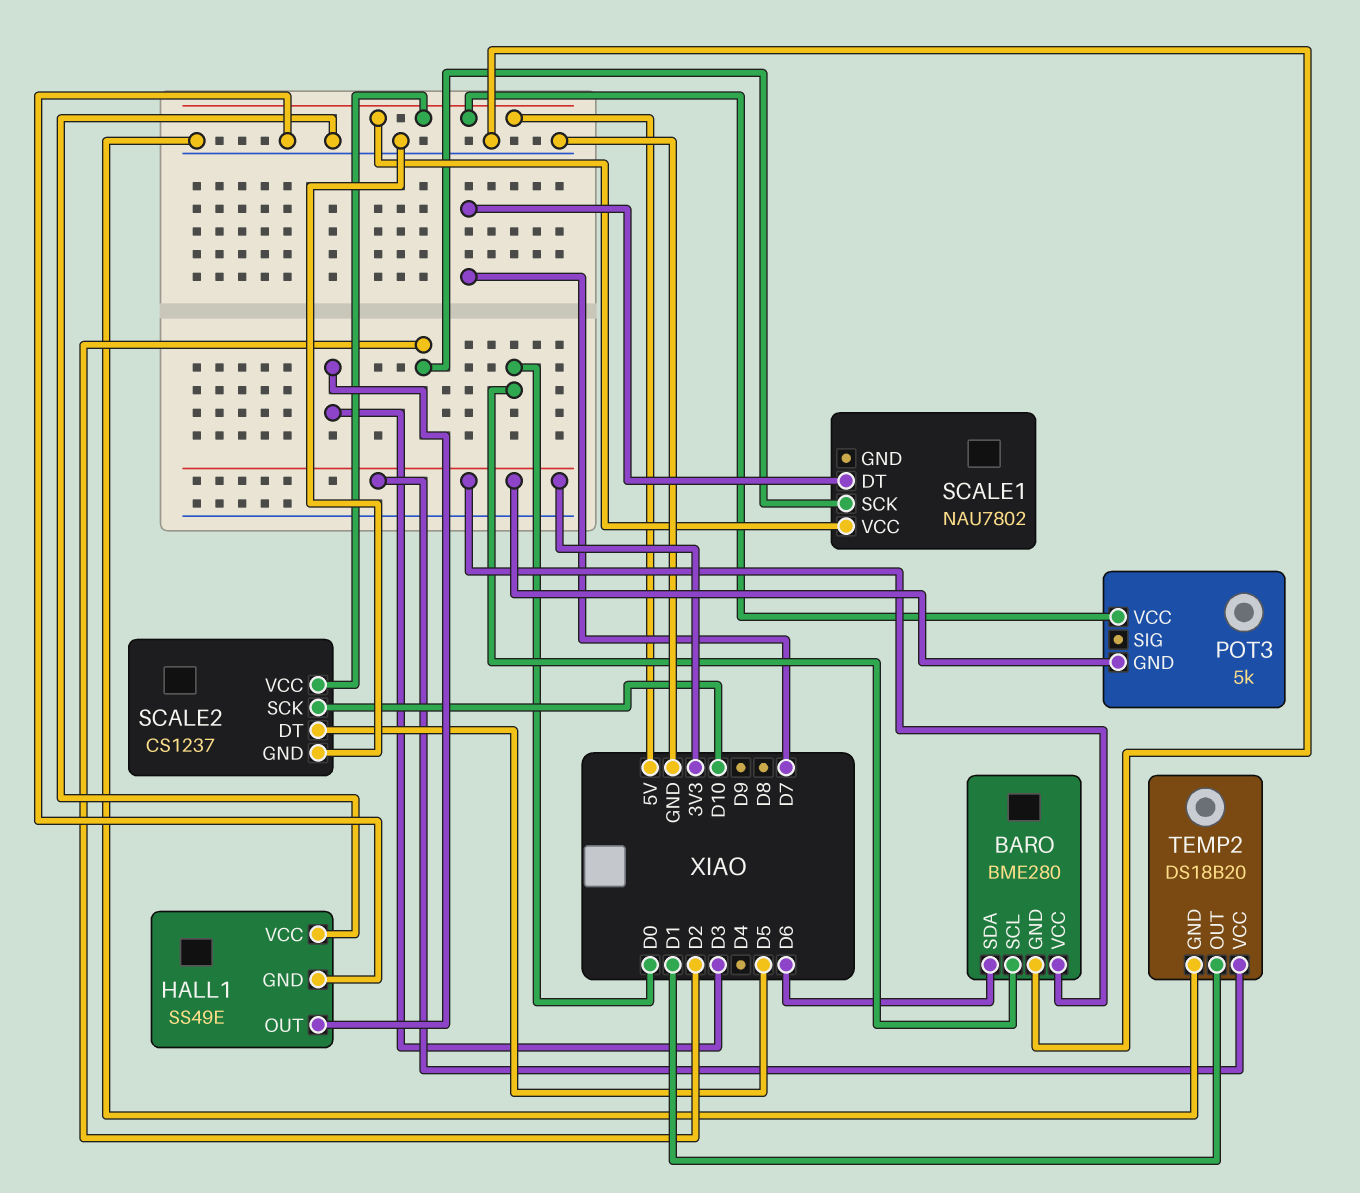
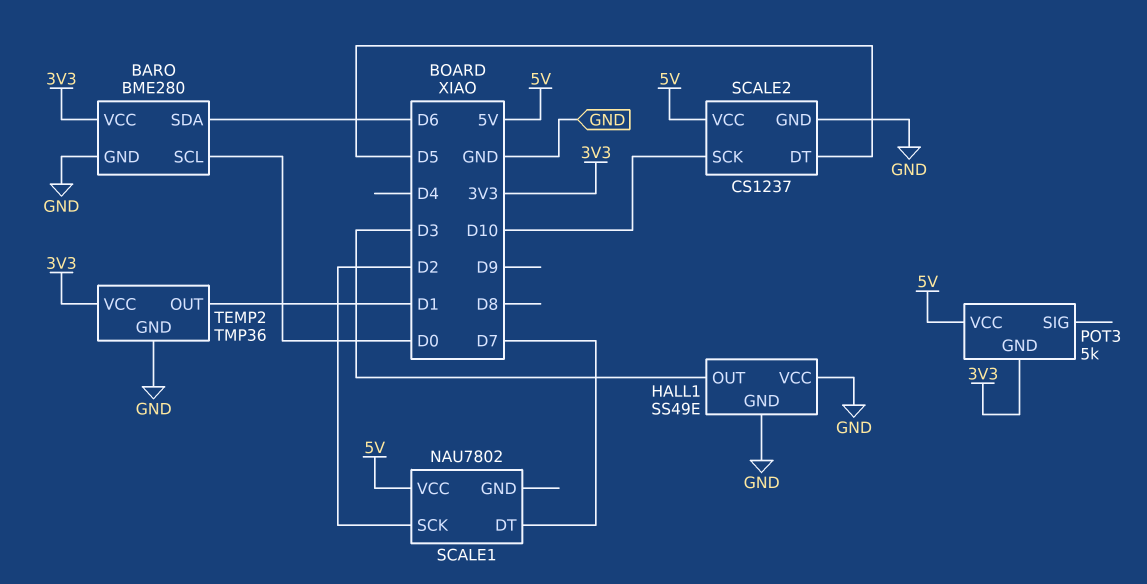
TEMP2: DS18B20 -> TMP36

